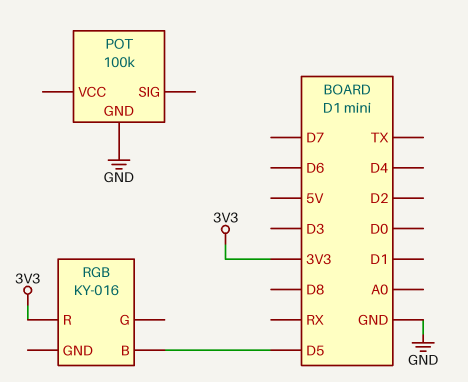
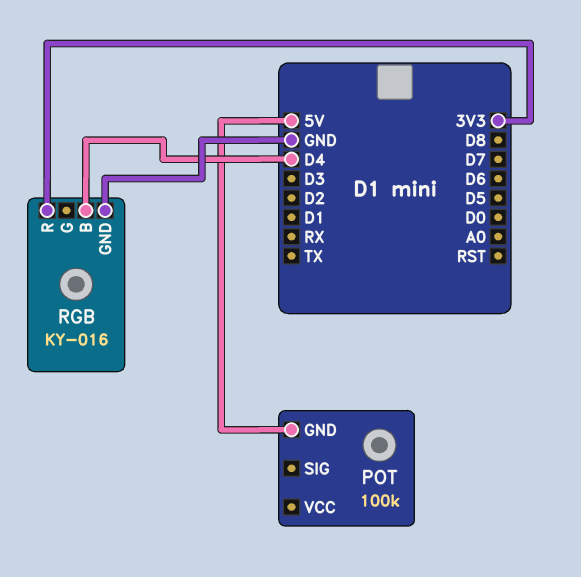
POT pin GND: GND -> 5V
RGB pin B: D5 -> D4
RGB pin GND: none -> GND

